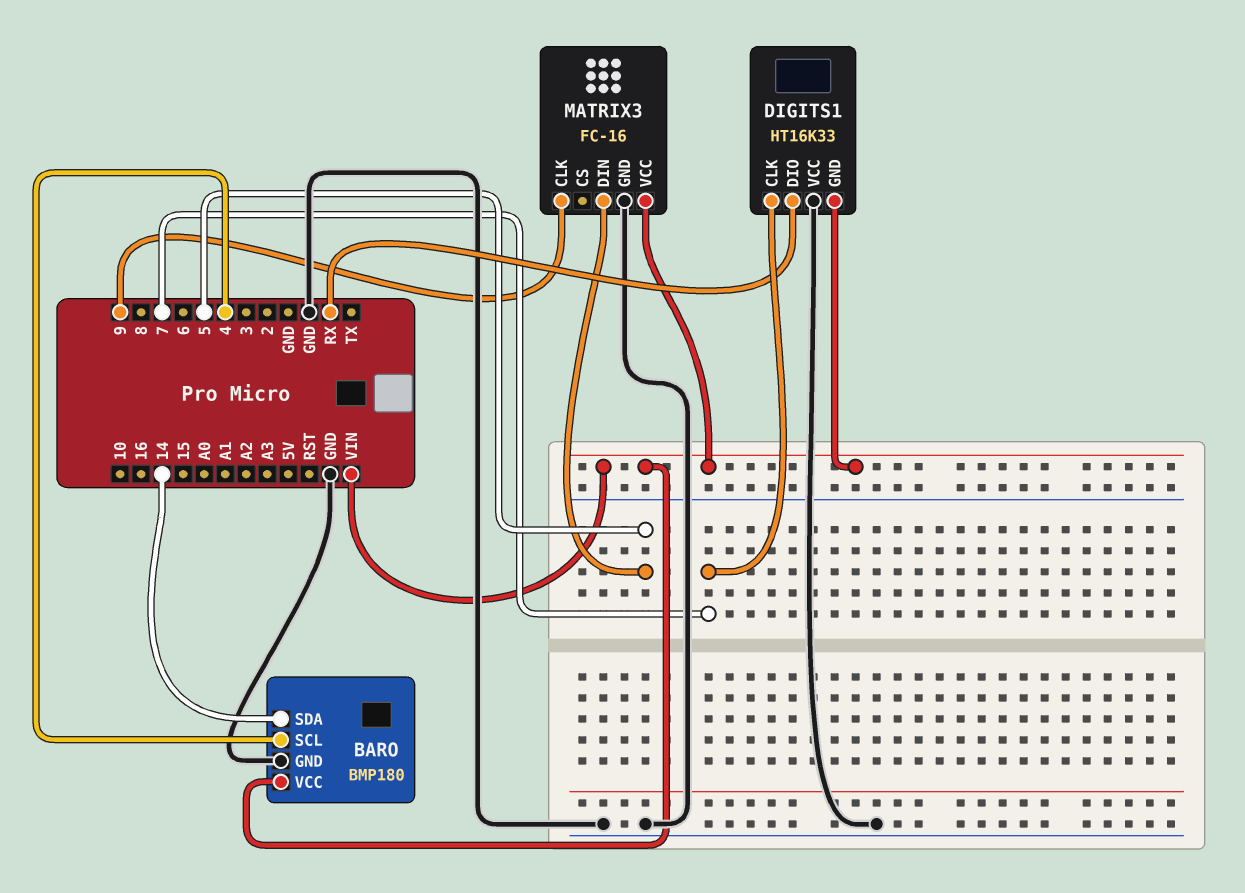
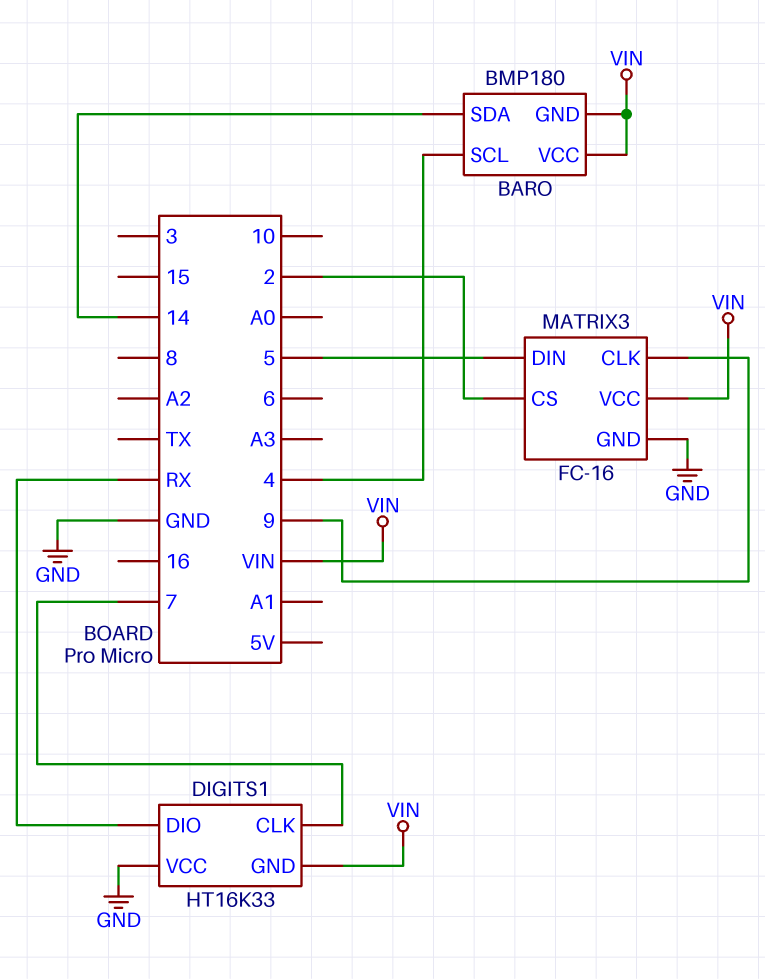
BARO pin GND: GND -> VIN
MATRIX3 pin CS: none -> 2

